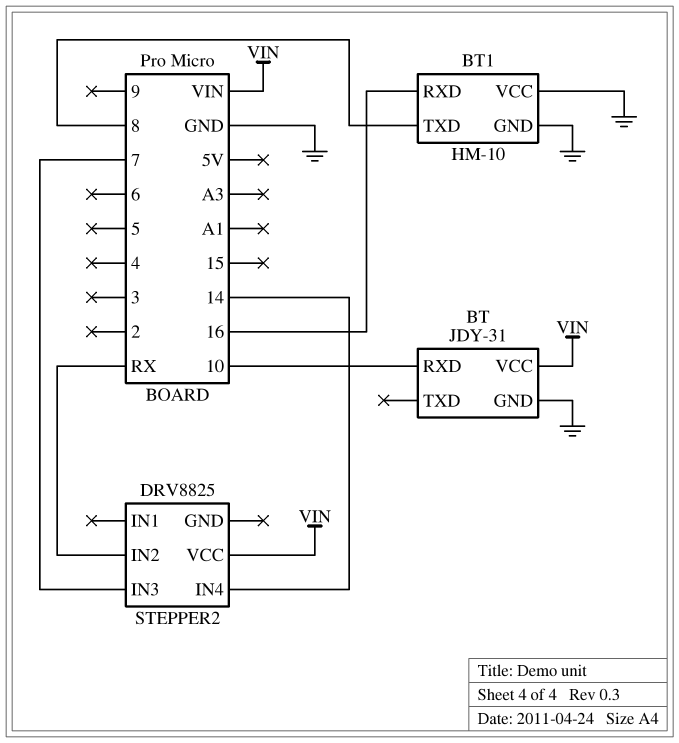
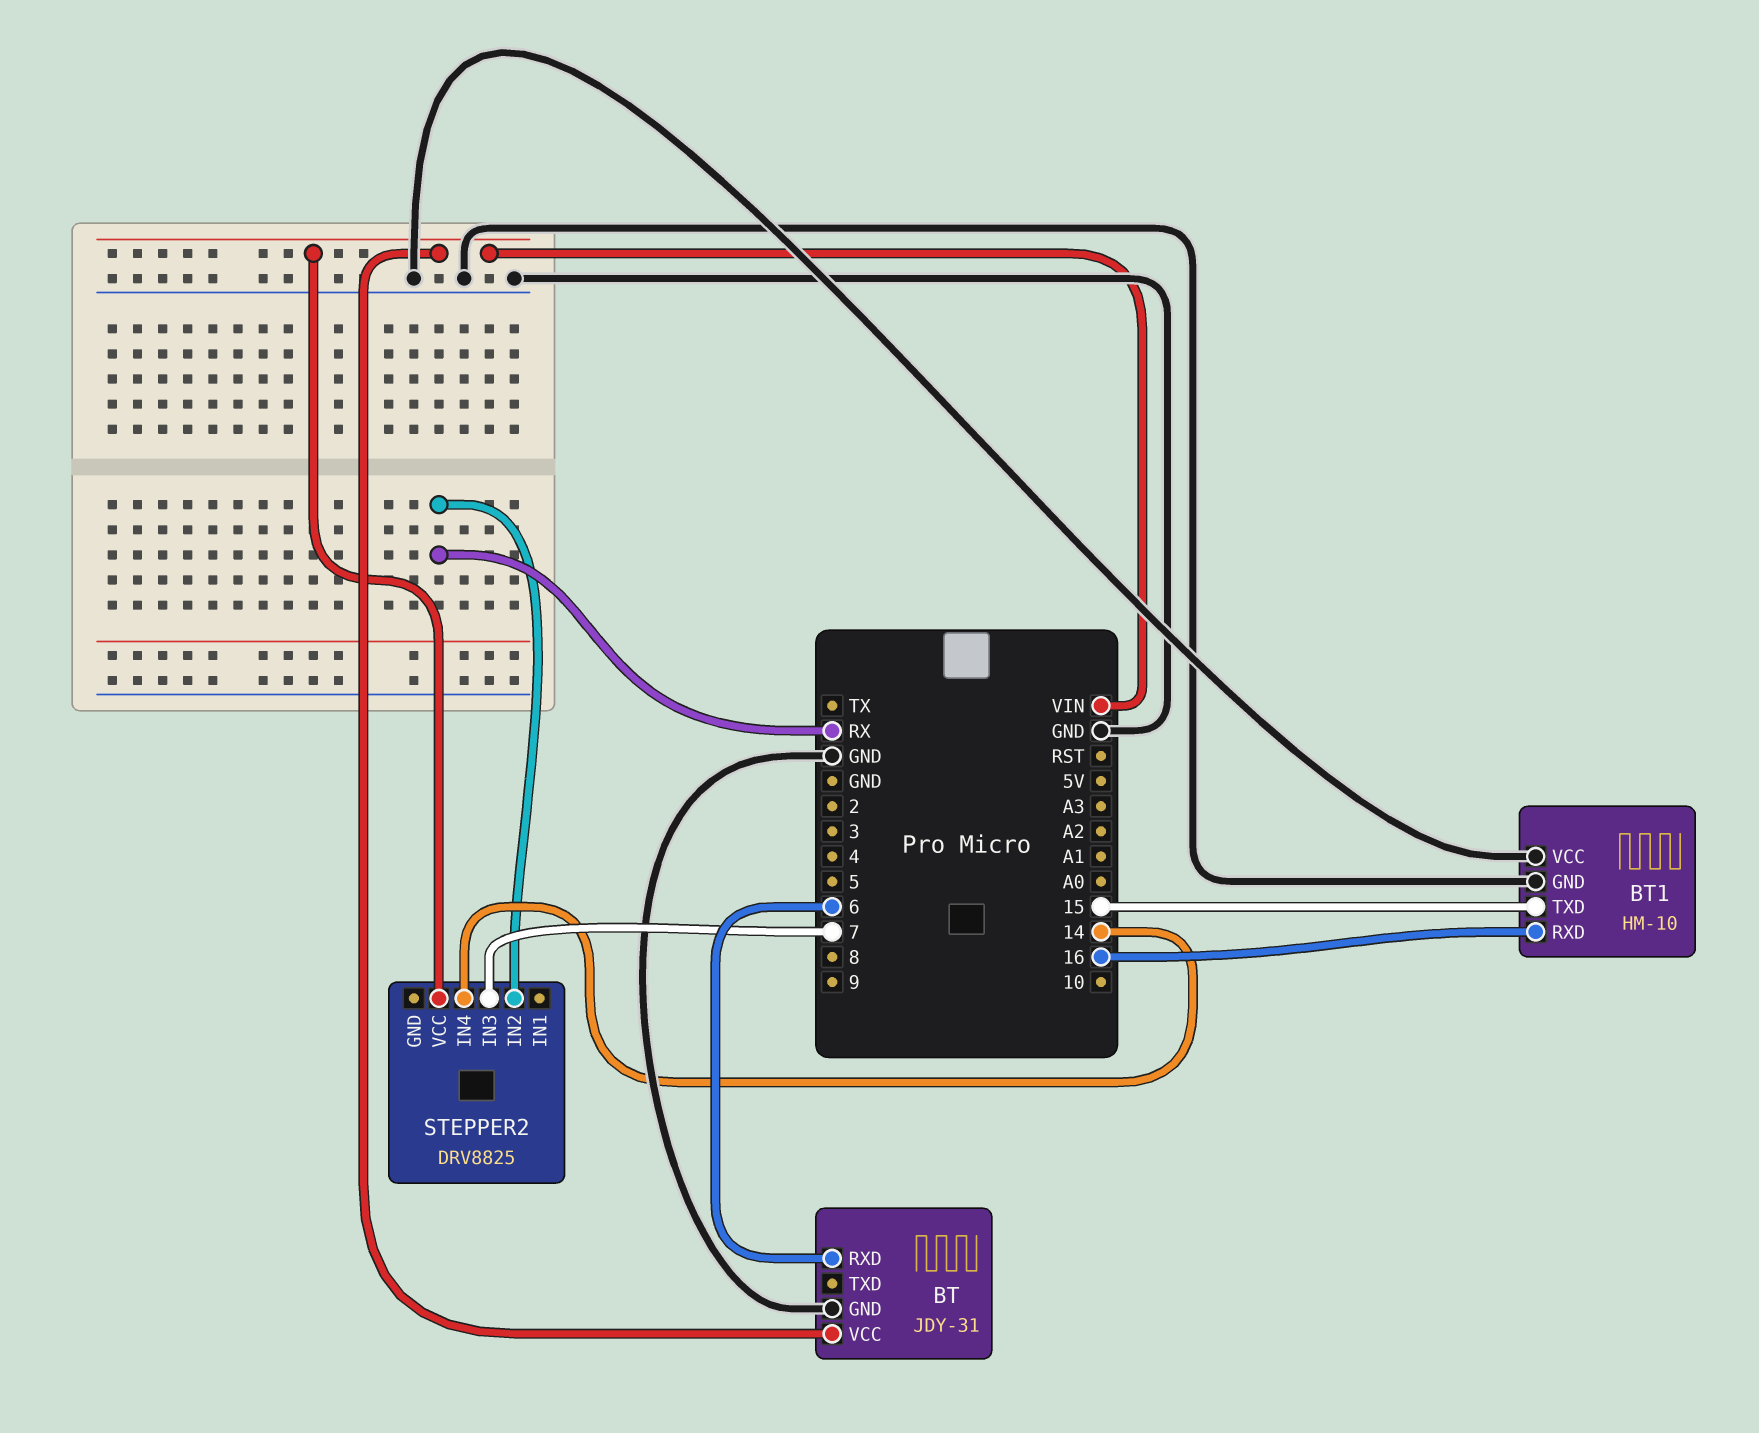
BT pin RXD: 10 -> 6
BT1 pin TXD: 8 -> 15

